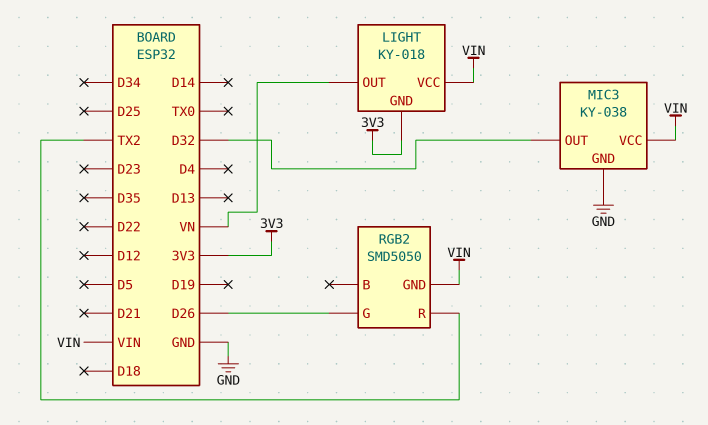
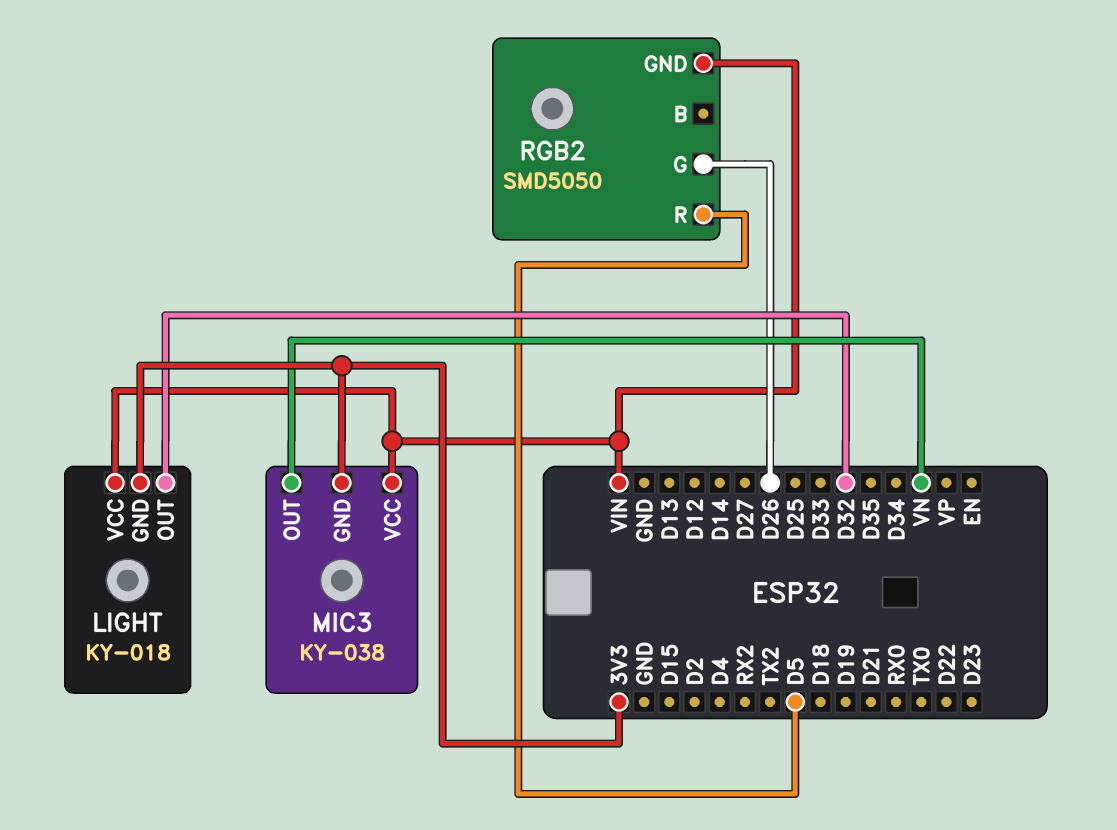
LIGHT pin OUT: VN -> D32
MIC3 pin GND: GND -> 3V3
MIC3 pin OUT: D32 -> VN
RGB2 pin R: TX2 -> D5

